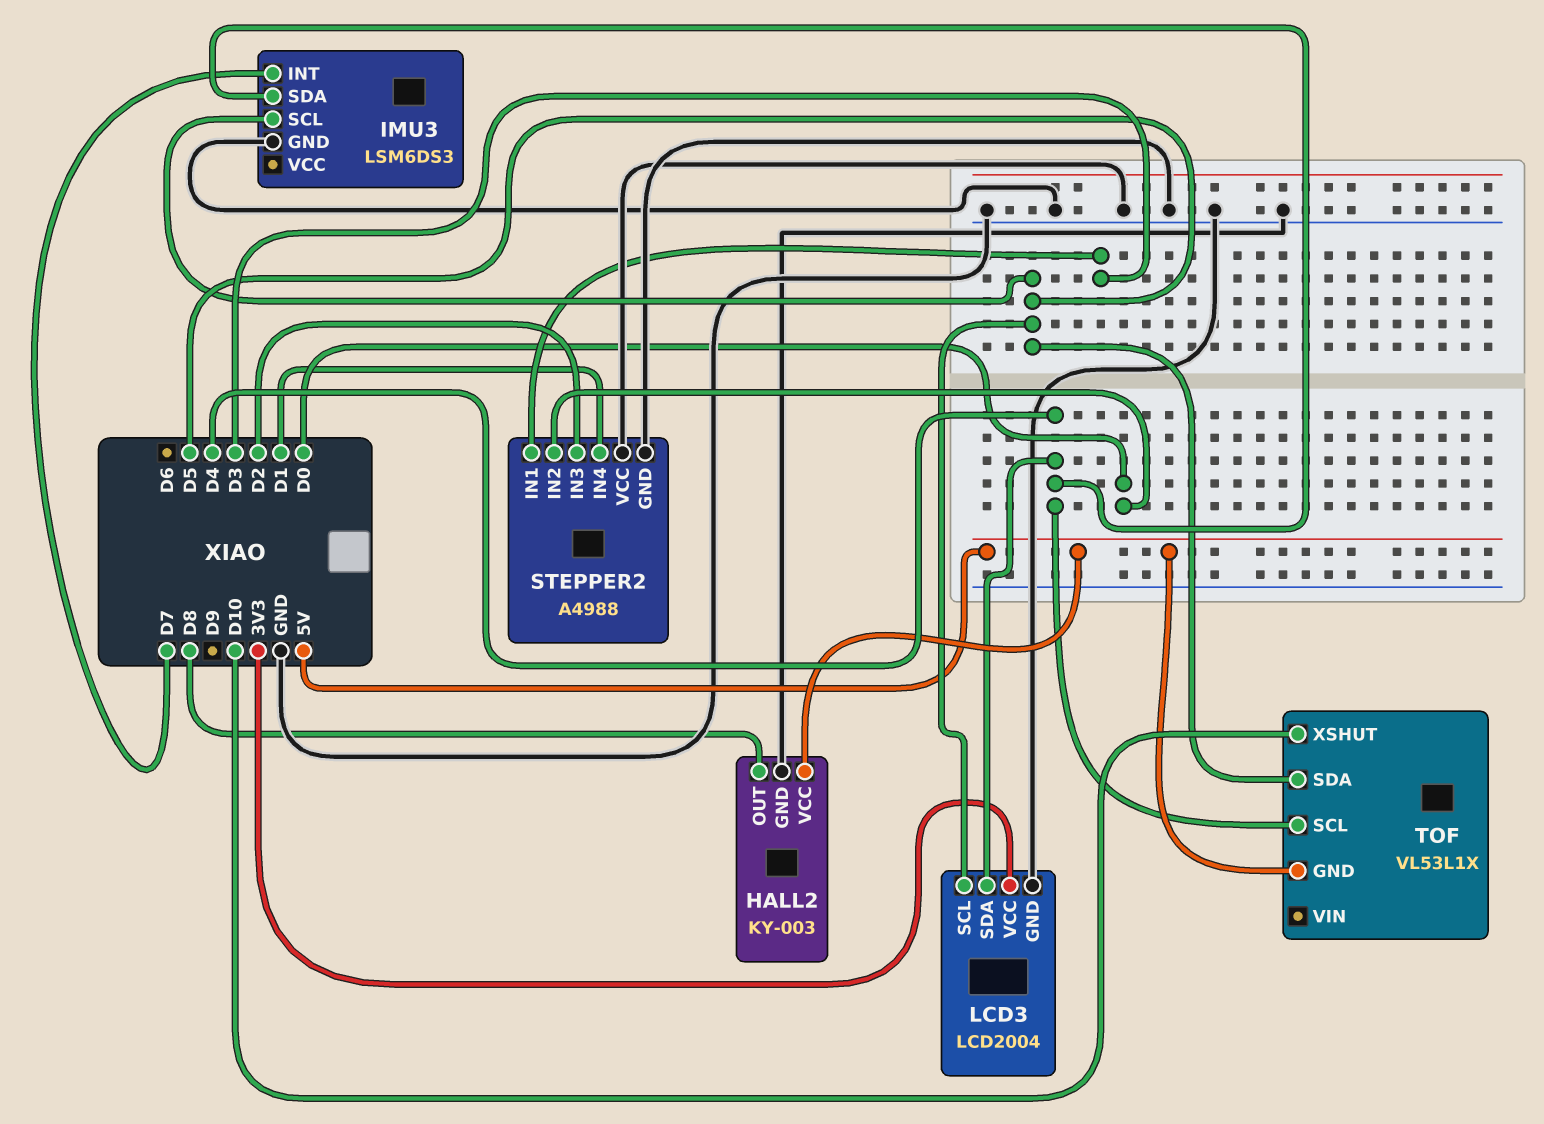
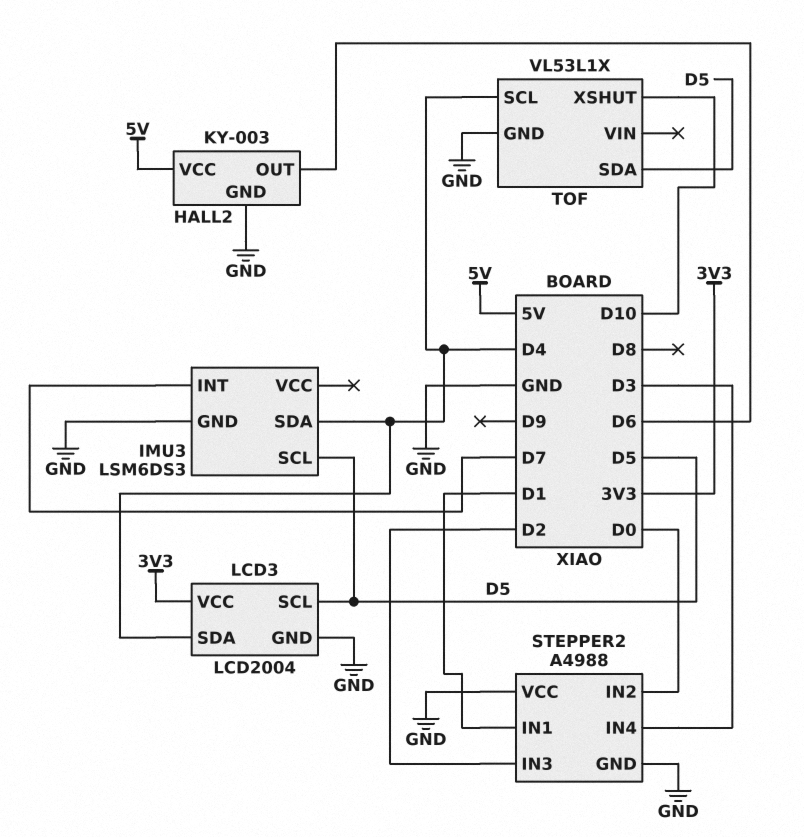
HALL2 pin OUT: D8 -> D6
STEPPER2 pin IN1: D3 -> D1
STEPPER2 pin IN4: D1 -> D3
TOF pin GND: 5V -> GND

